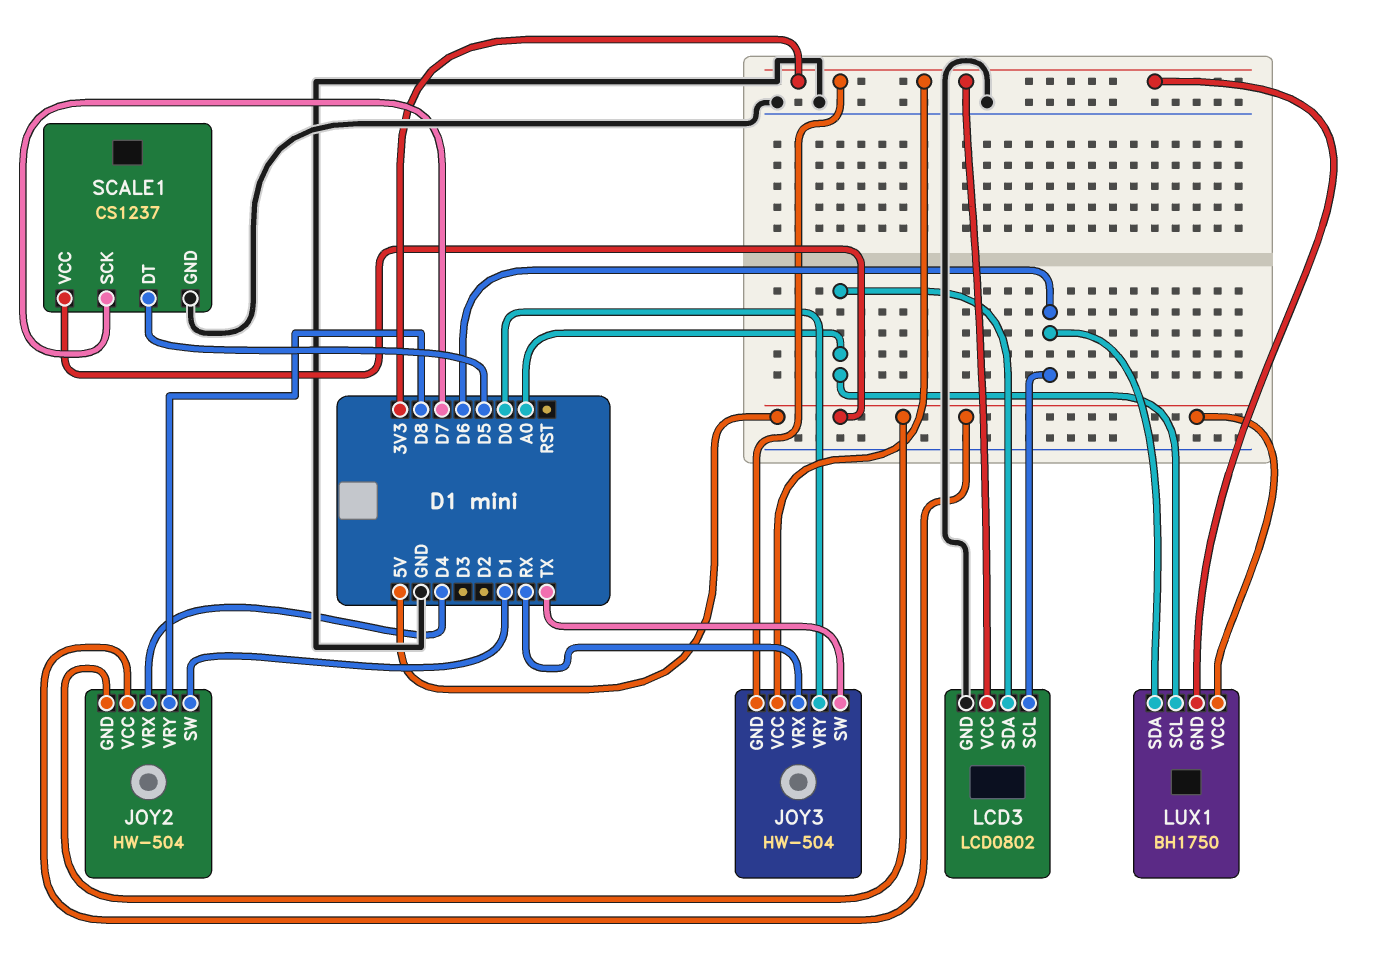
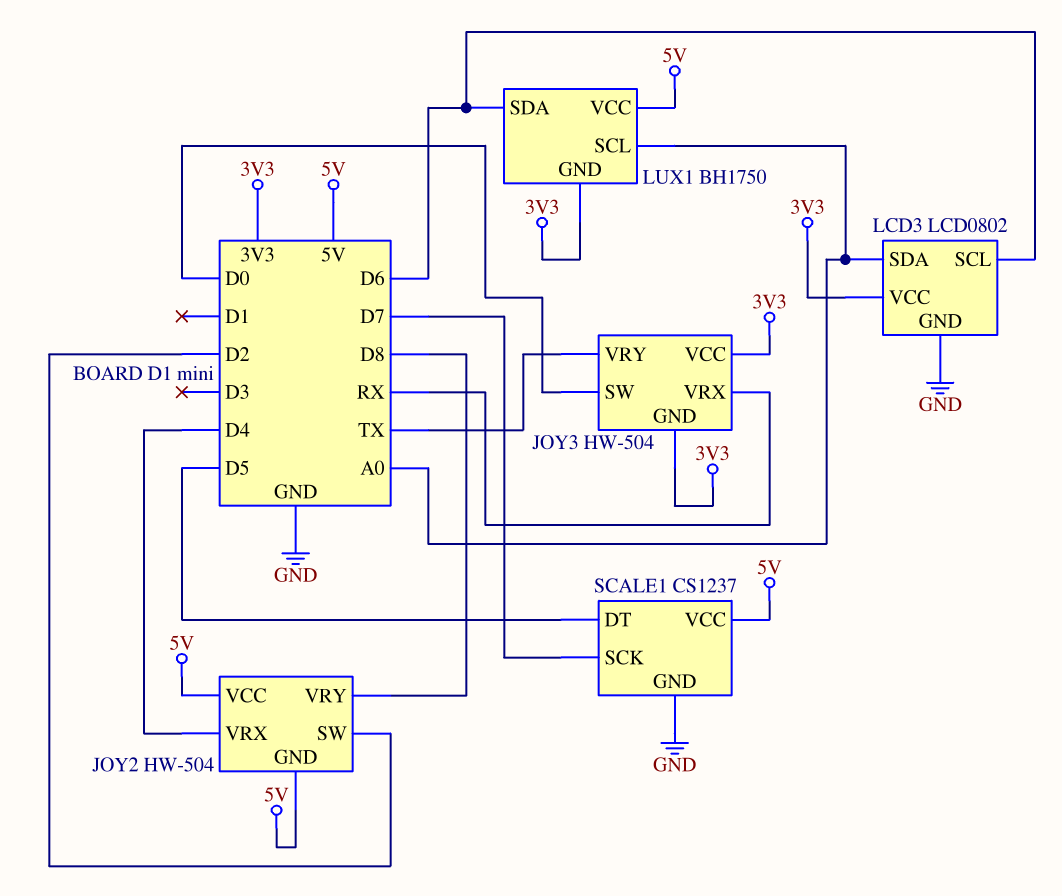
JOY2 pin SW: D1 -> D2
JOY3 pin SW: TX -> D0
JOY3 pin VRY: D0 -> TX

